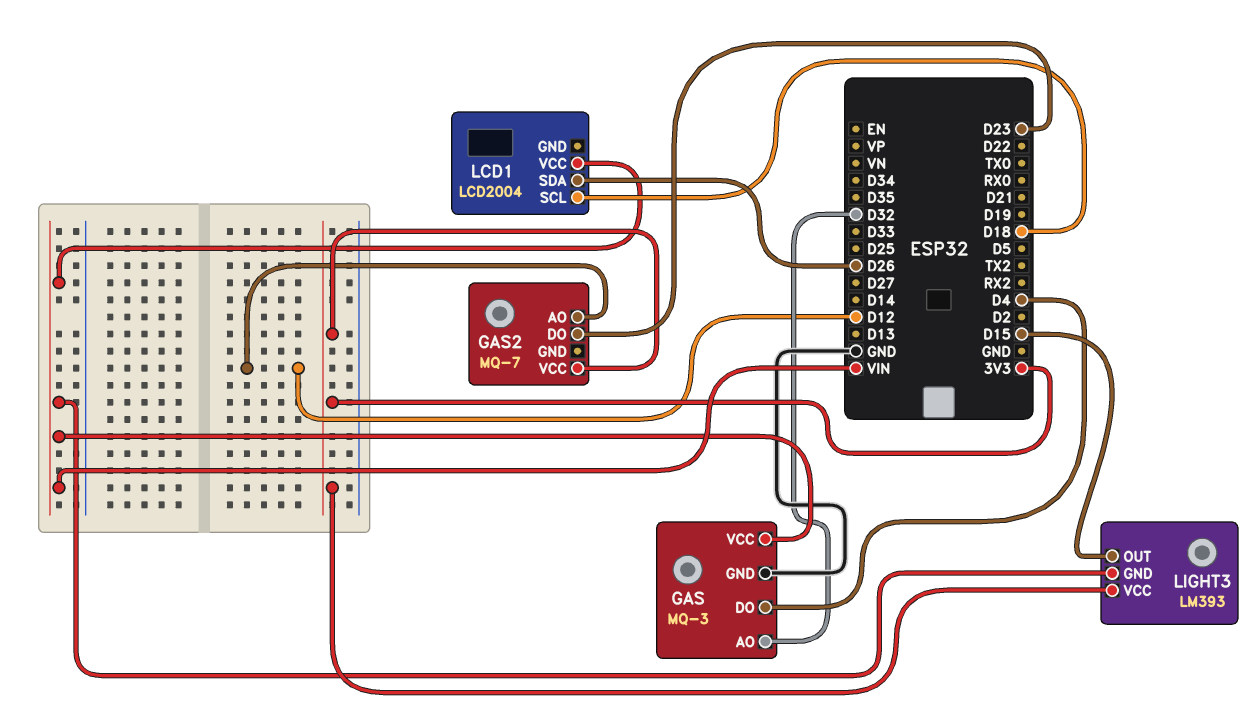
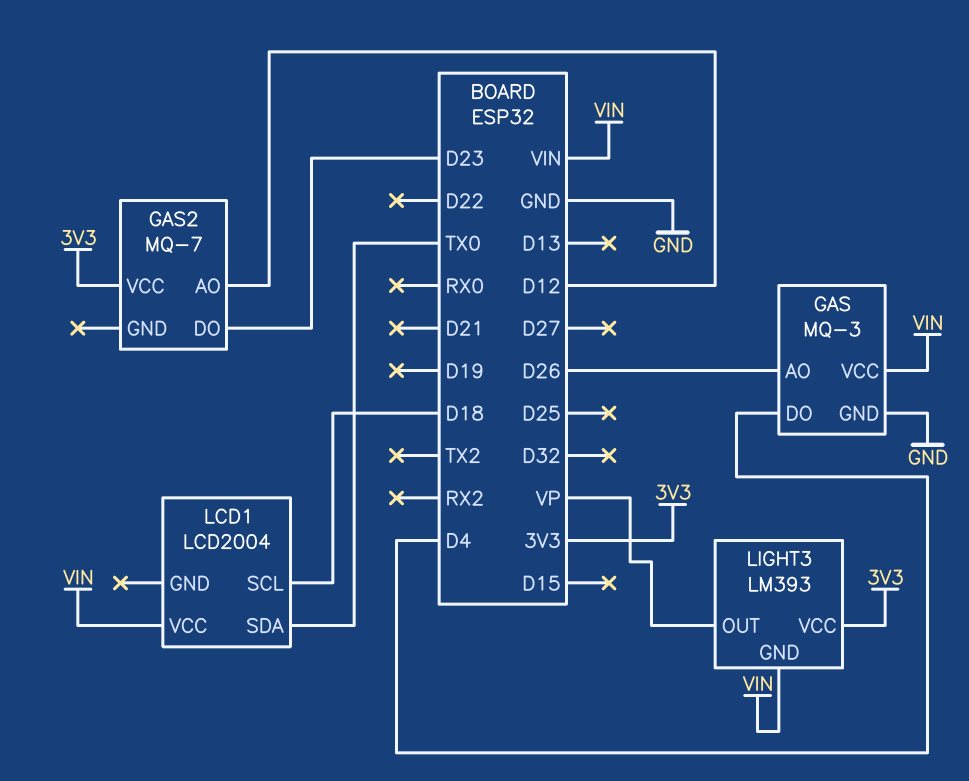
GAS pin AO: D32 -> D26
LCD1 pin SDA: D26 -> TX0
LIGHT3 pin OUT: D15 -> VP

